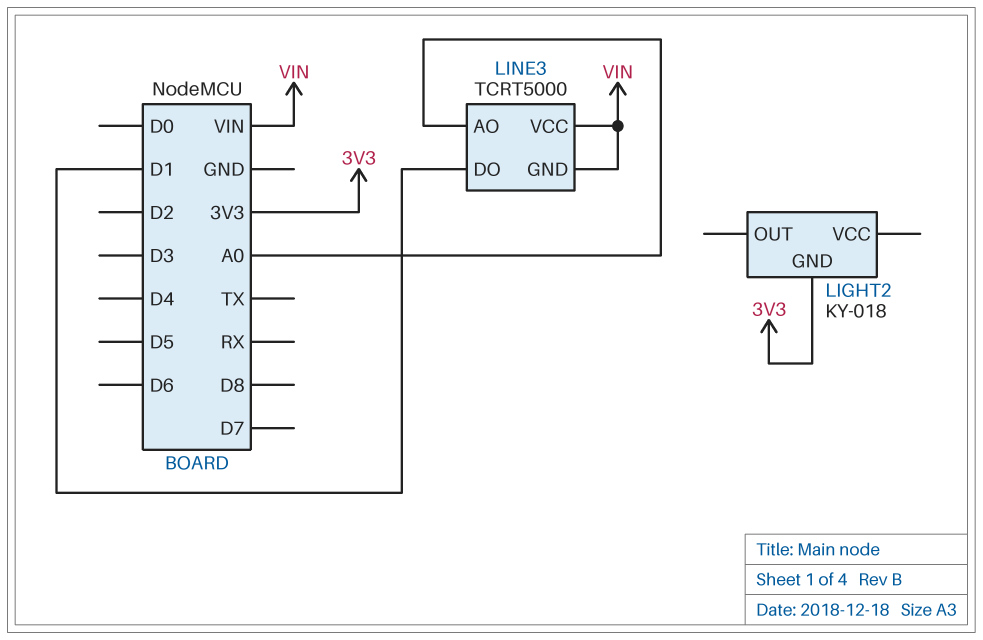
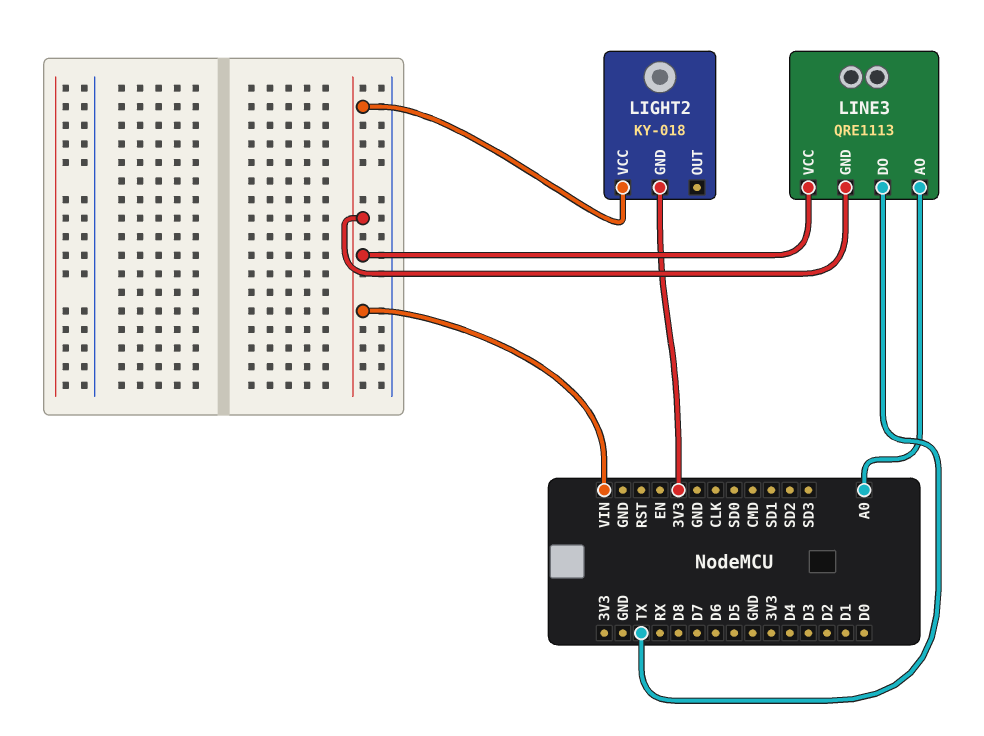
LIGHT2 pin VCC: none -> VIN
LINE3: TCRT5000 -> QRE1113
LINE3 pin DO: D1 -> TX

